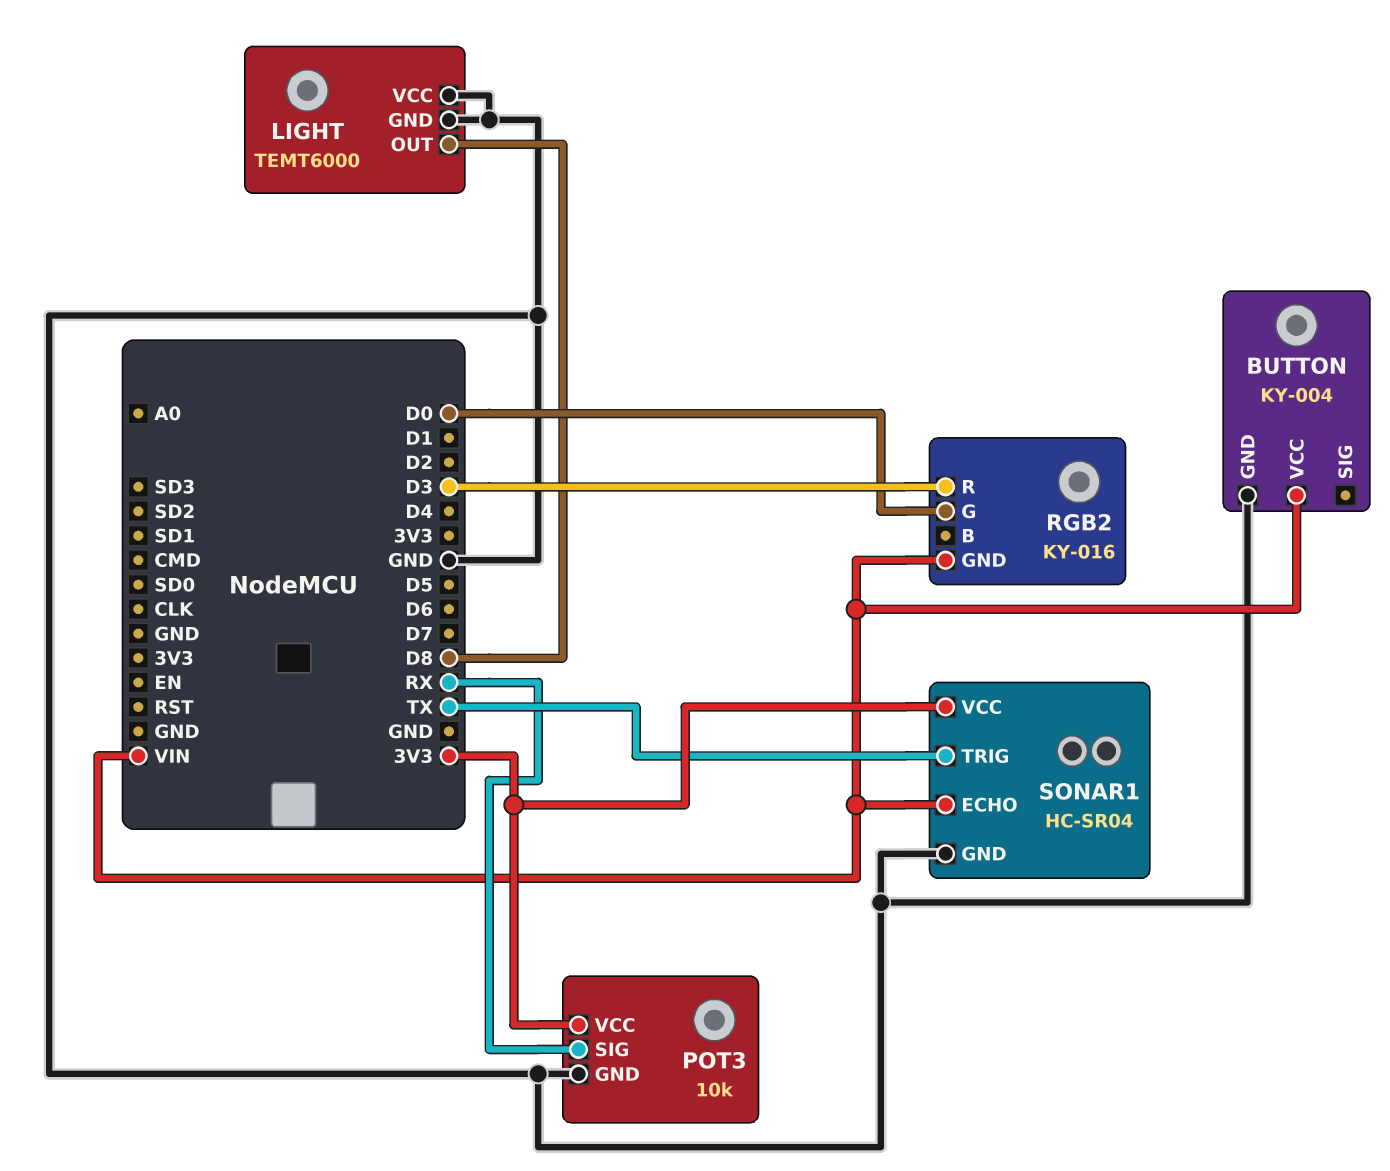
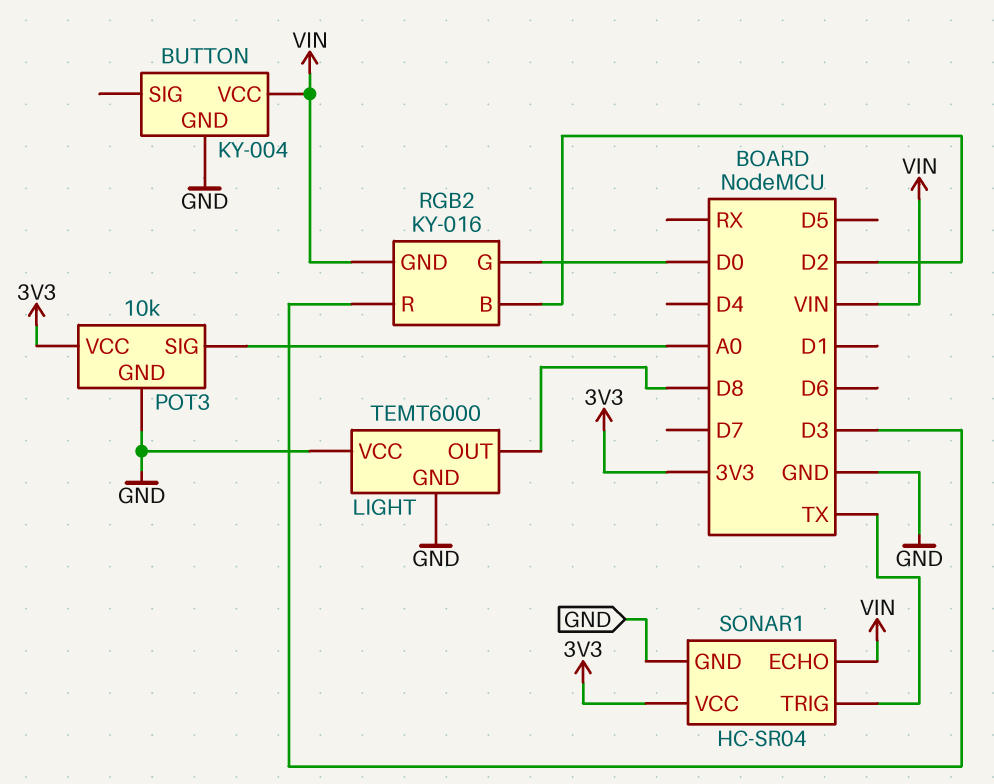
POT3 pin SIG: RX -> A0
RGB2 pin B: none -> D2

